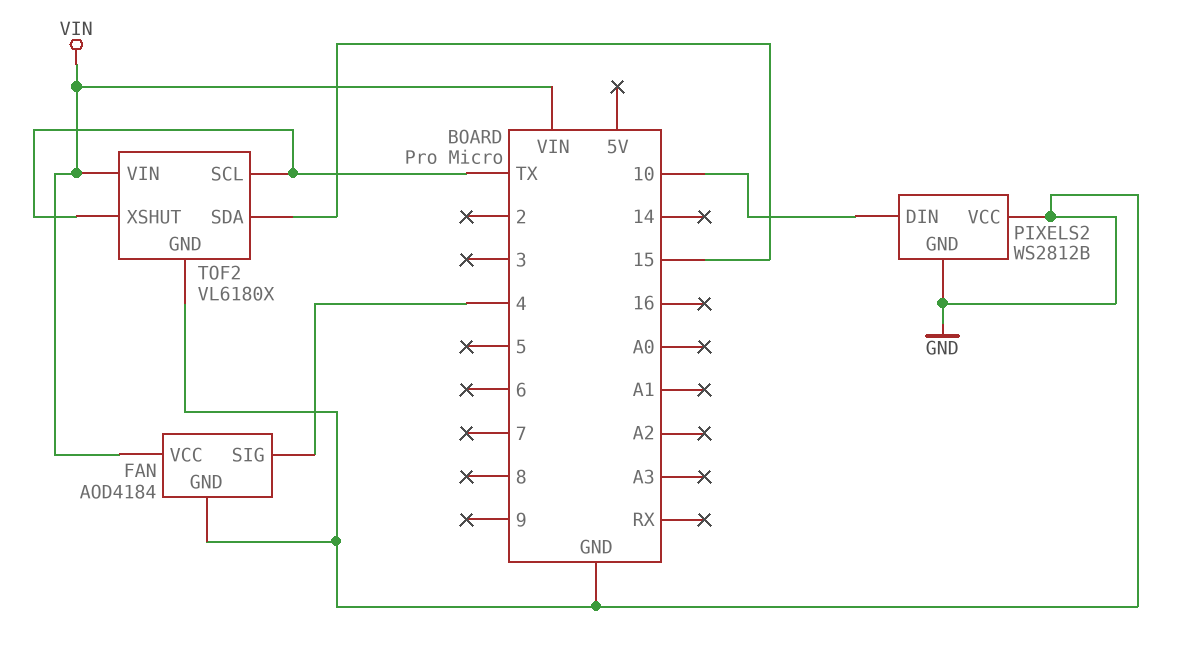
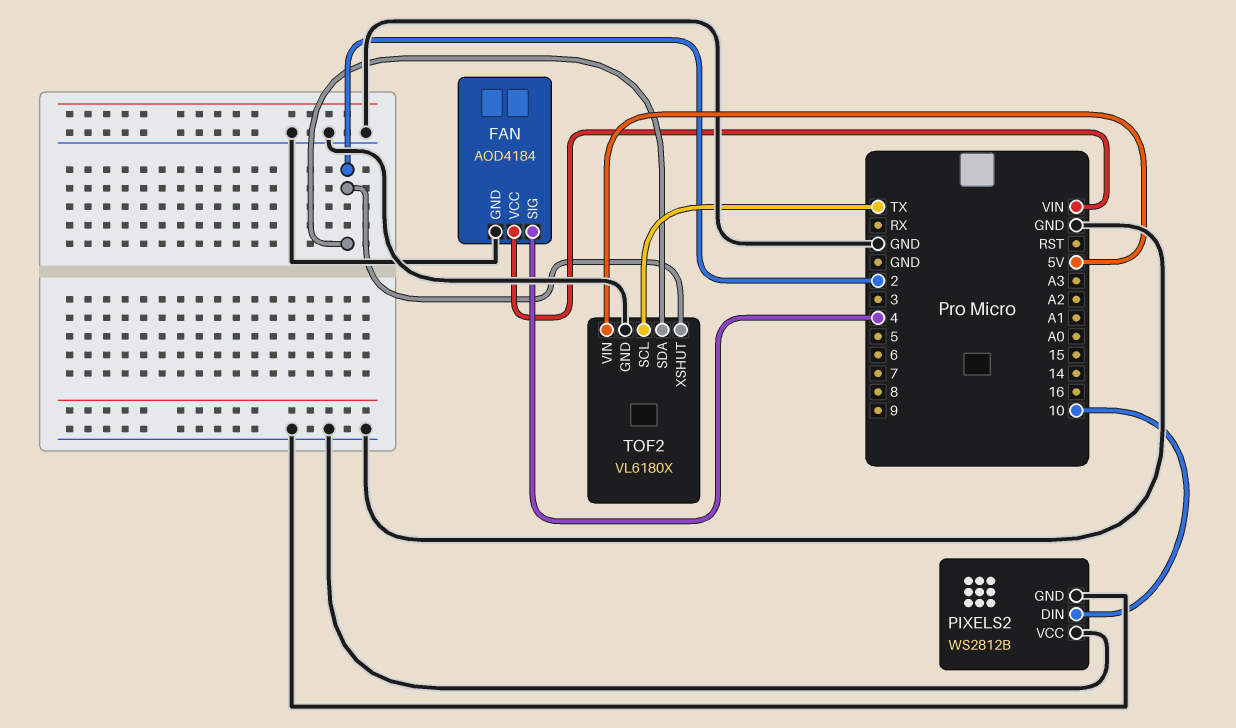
TOF2 pin SDA: 15 -> 2
TOF2 pin VIN: VIN -> 5V
TOF2 pin XSHUT: TX -> 2

